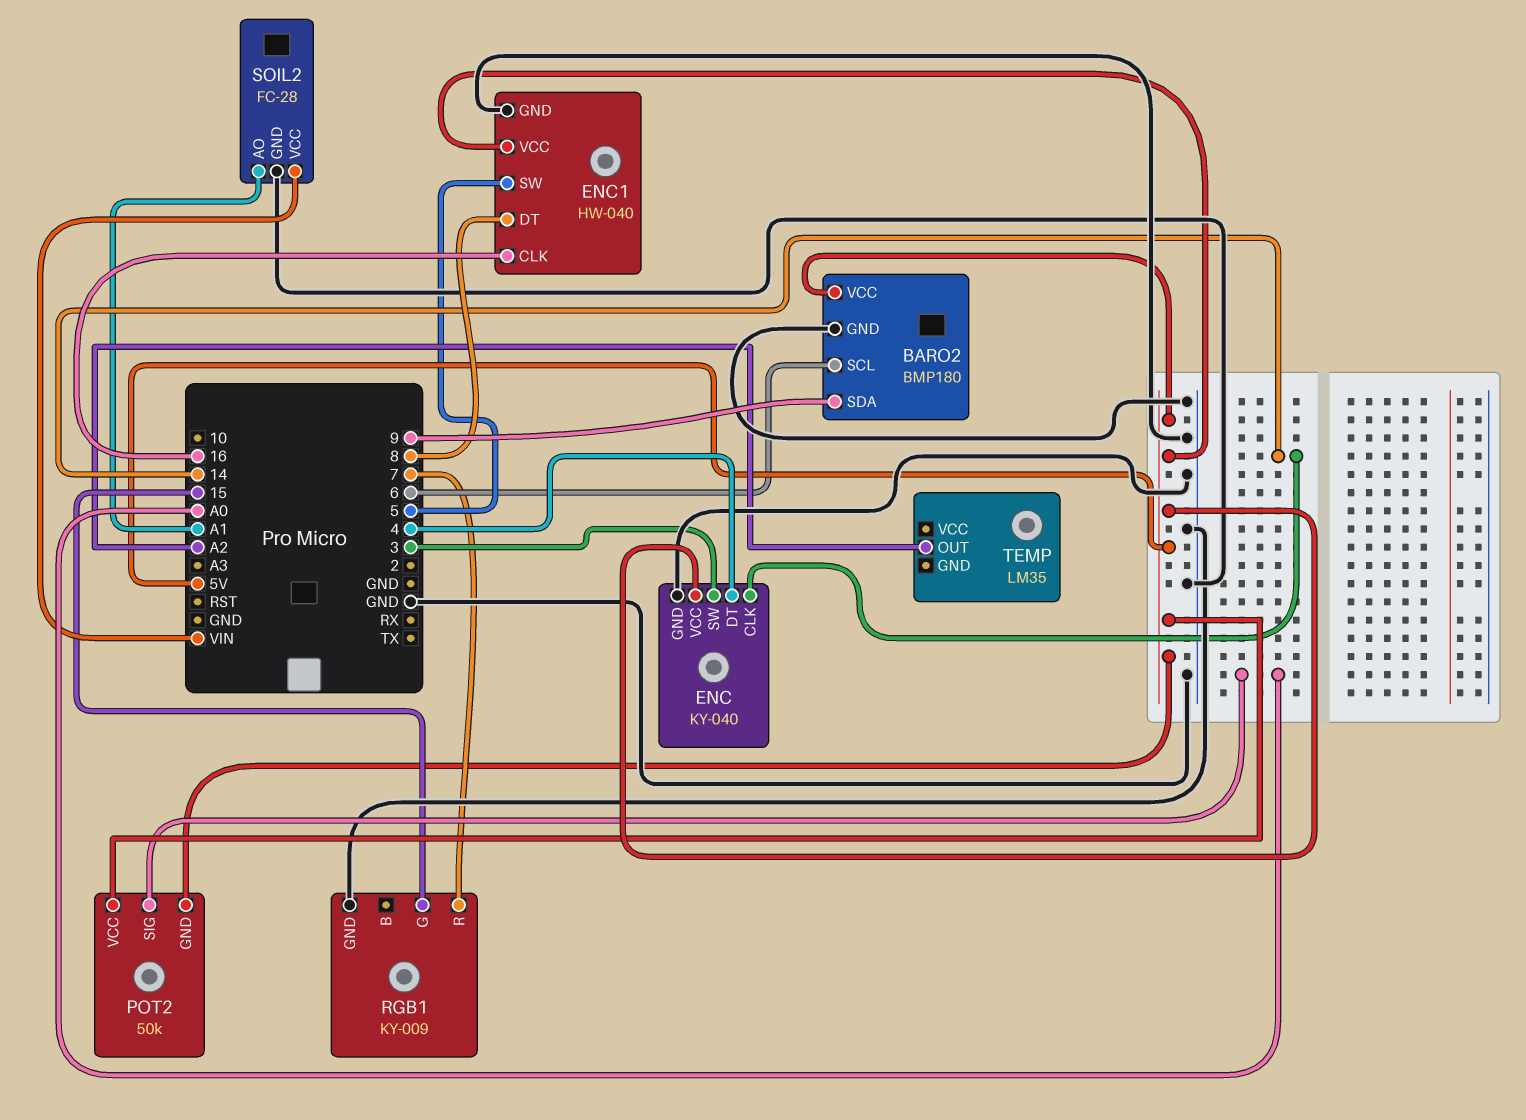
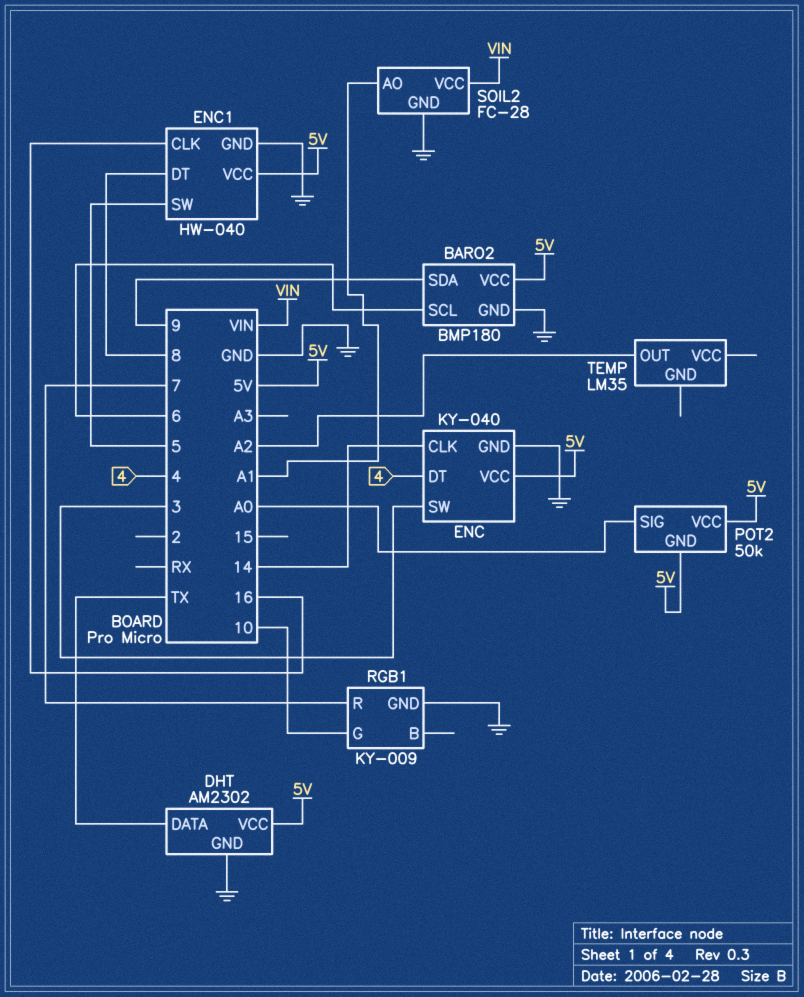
DHT: none -> AM2302
DHT pin DATA: none -> TX
DHT pin GND: none -> GND
DHT pin VCC: none -> 5V
RGB1 pin G: 15 -> 10

